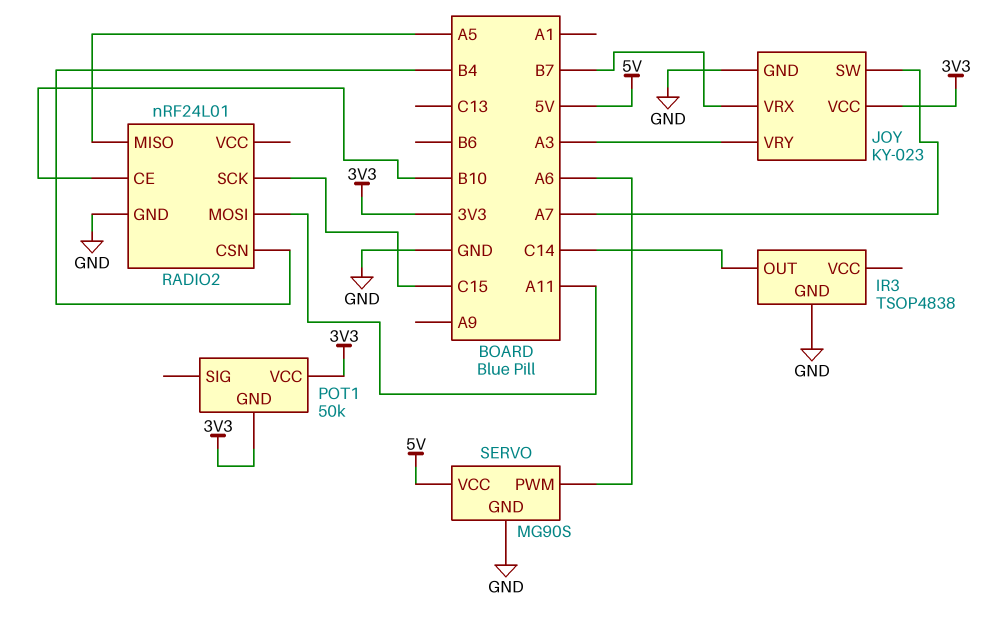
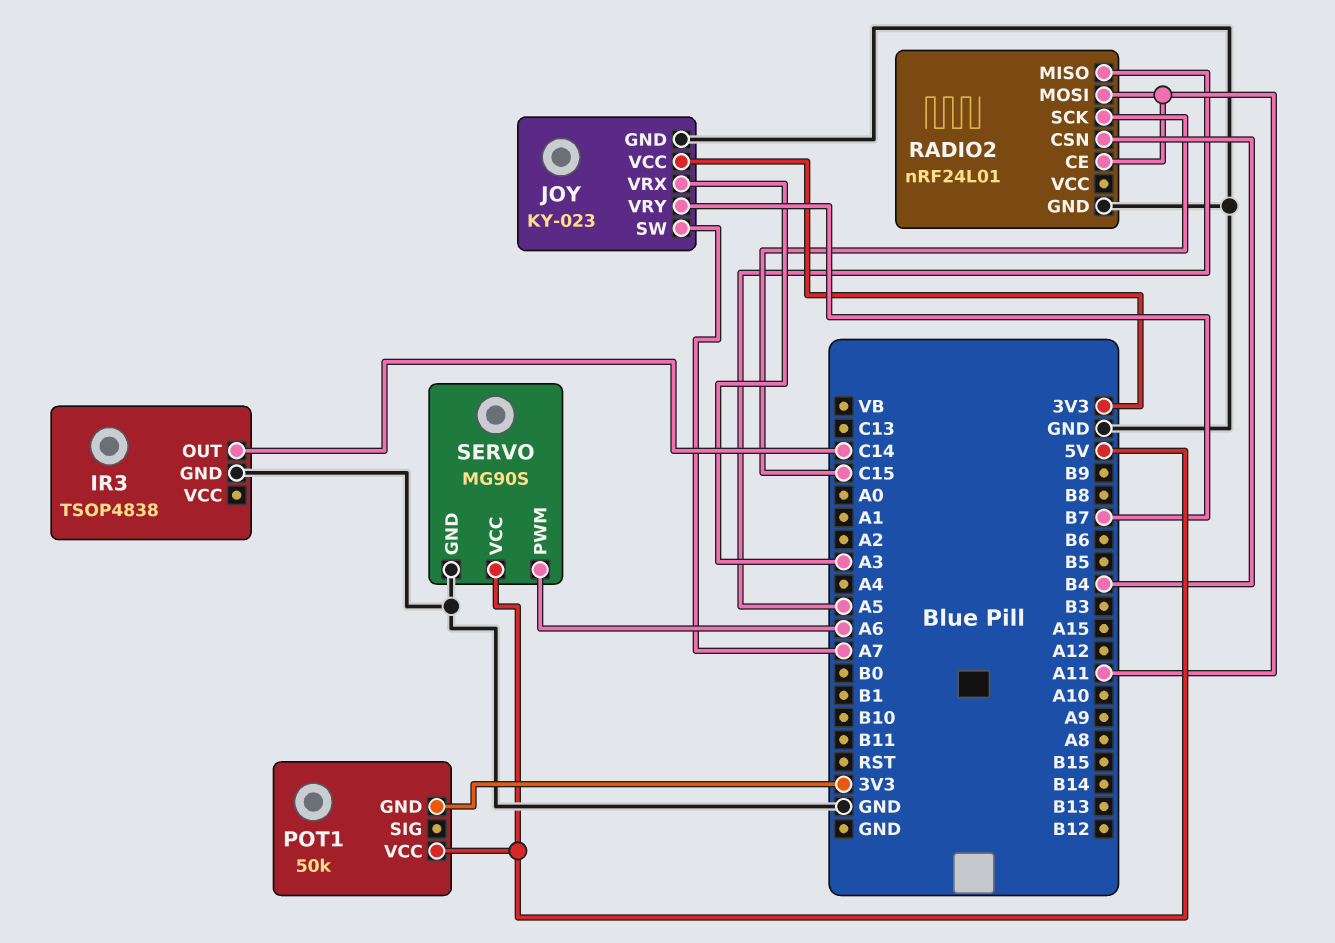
JOY pin VRX: B7 -> A3
JOY pin VRY: A3 -> B7
POT1 pin VCC: 3V3 -> 5V
RADIO2 pin CE: B10 -> A11

